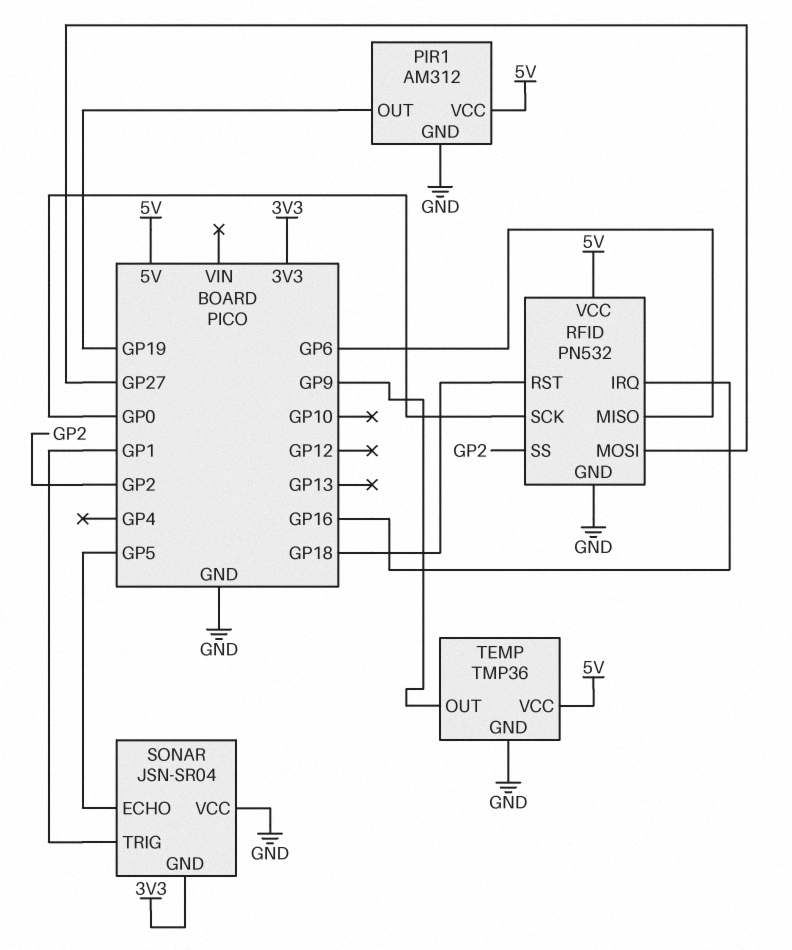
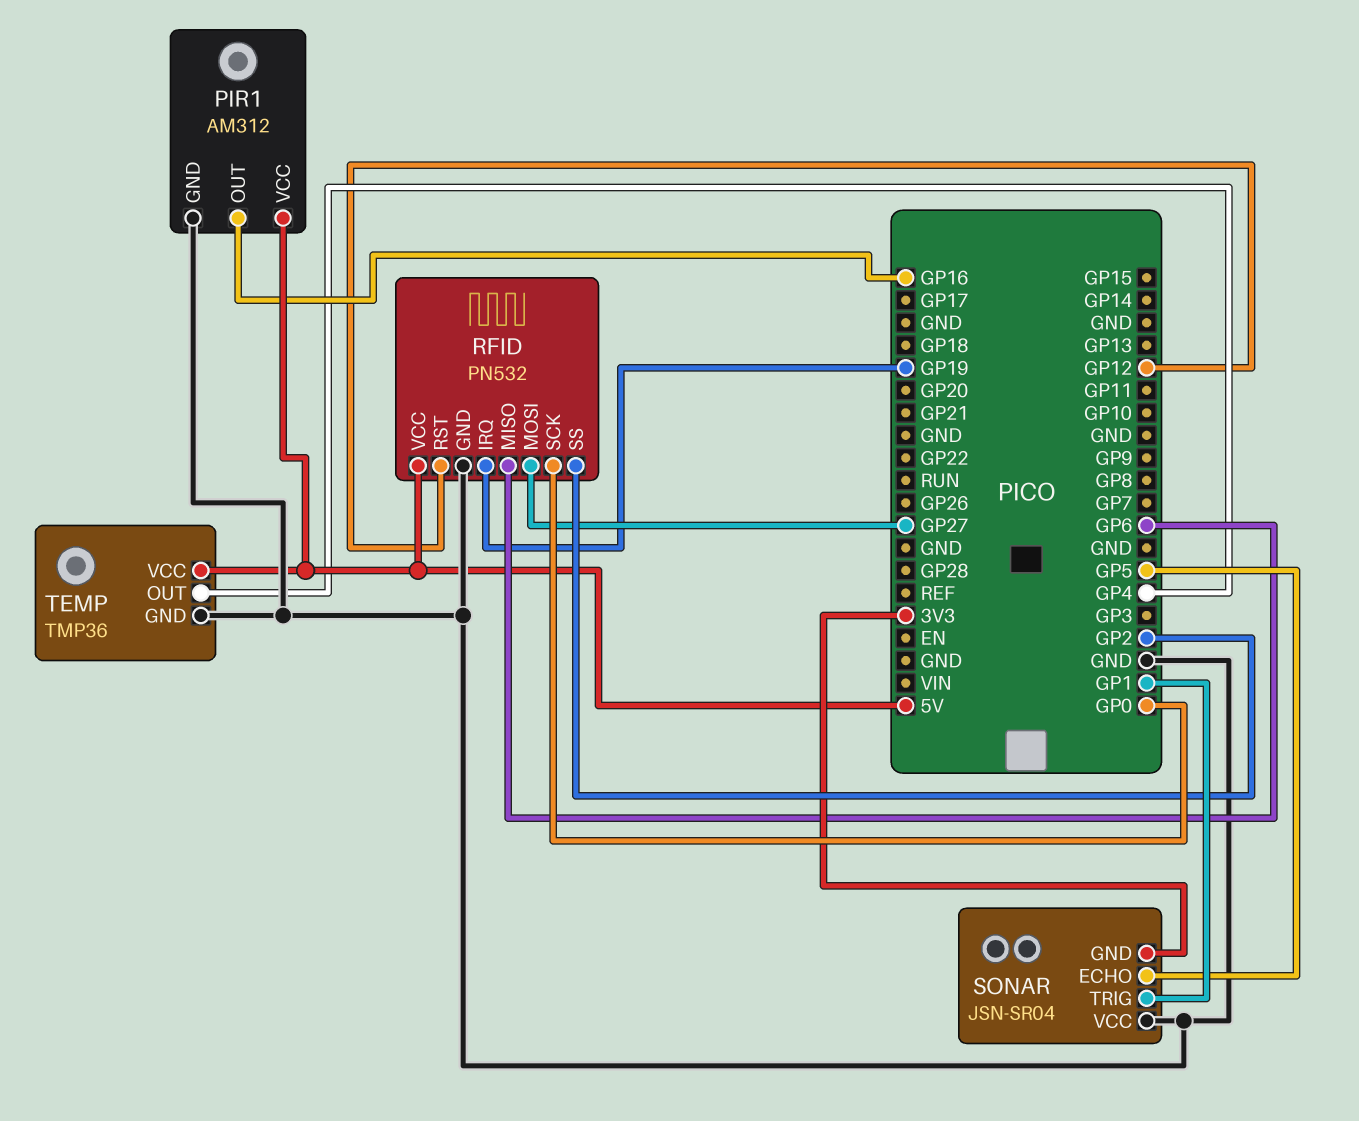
PIR1 pin OUT: GP19 -> GP16
RFID pin IRQ: GP16 -> GP19
RFID pin RST: GP18 -> GP12
TEMP pin OUT: GP9 -> GP4

